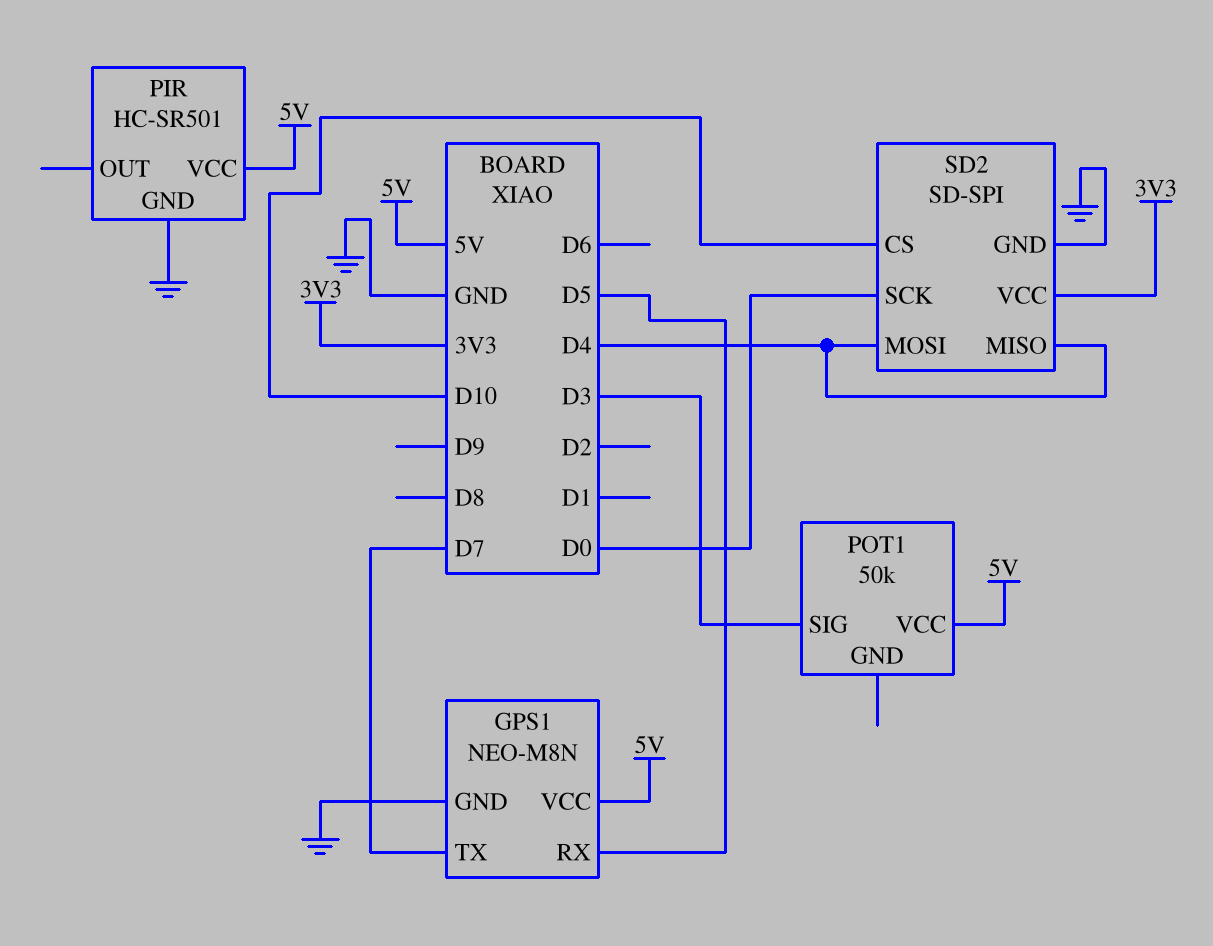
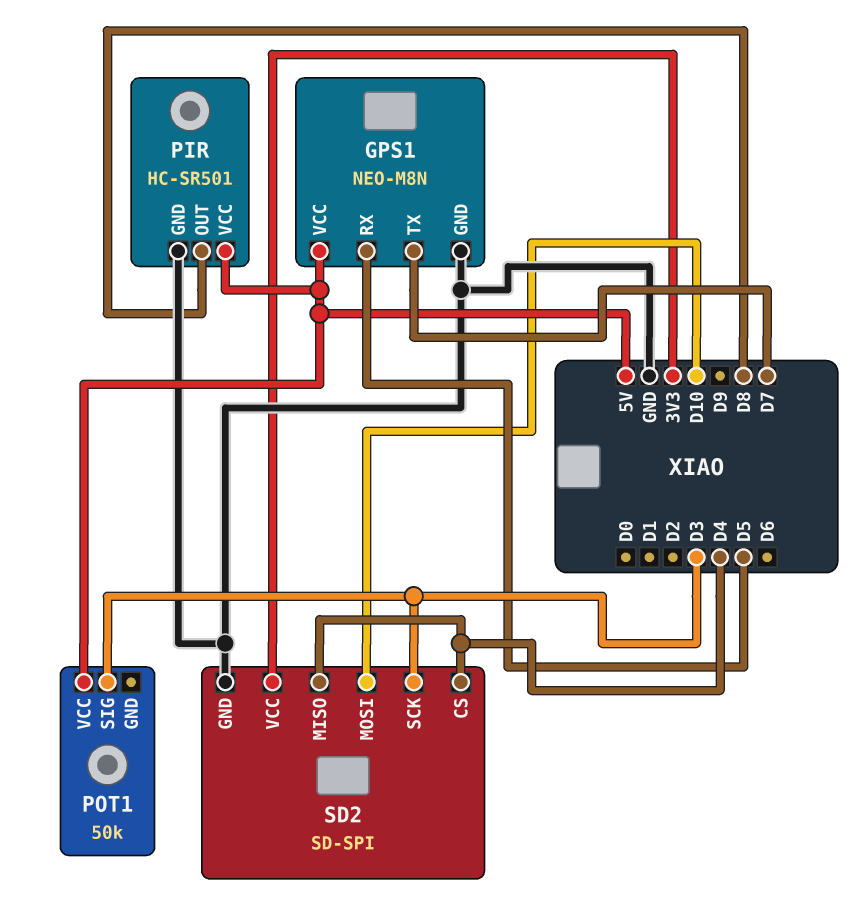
PIR pin OUT: none -> D8
SD2 pin CS: D10 -> D4
SD2 pin MOSI: D4 -> D10
SD2 pin SCK: D0 -> D3

